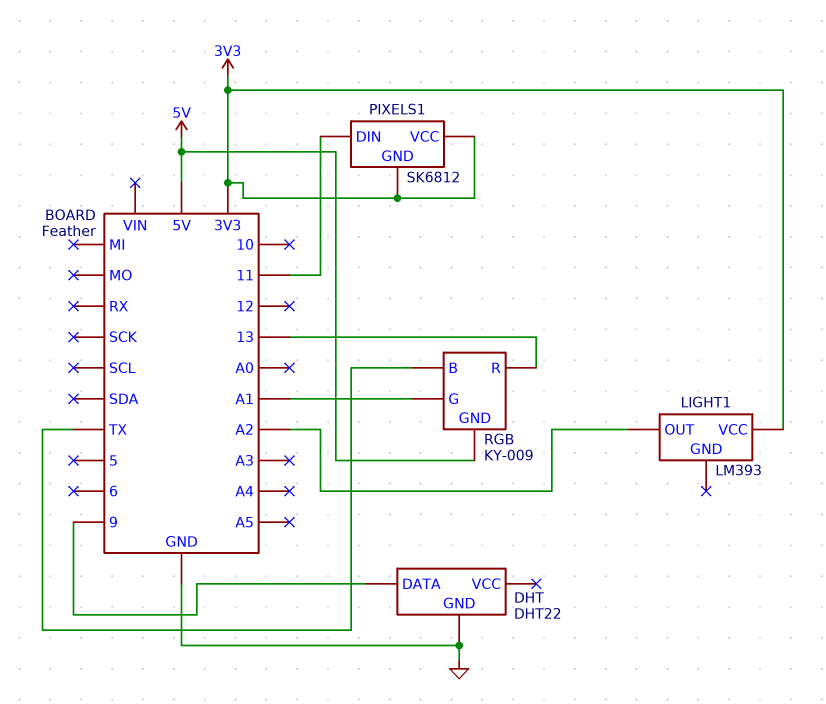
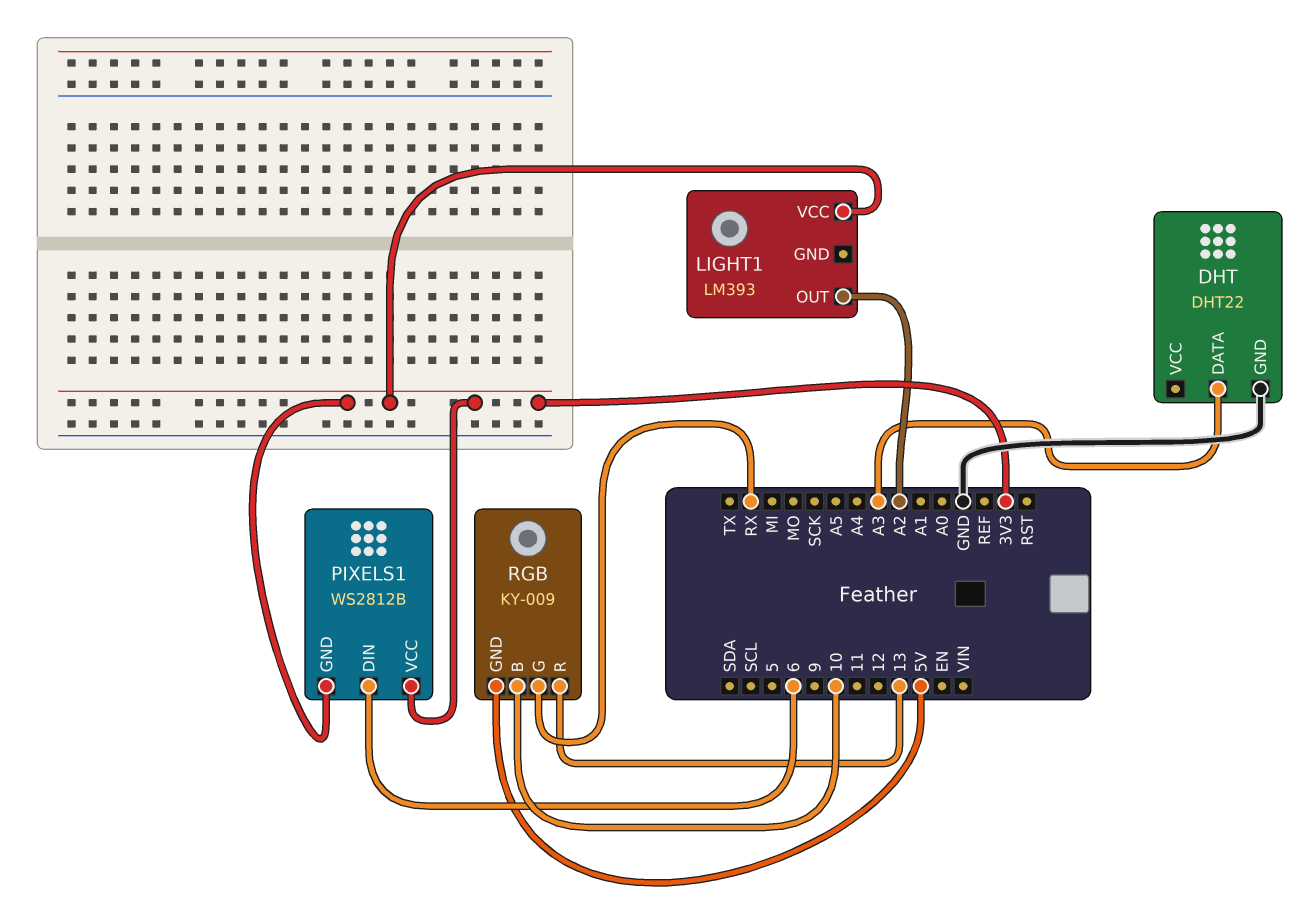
DHT pin DATA: 9 -> A3
PIXELS1: SK6812 -> WS2812B
PIXELS1 pin DIN: 11 -> 6
RGB pin B: TX -> 10
RGB pin G: A1 -> RX

